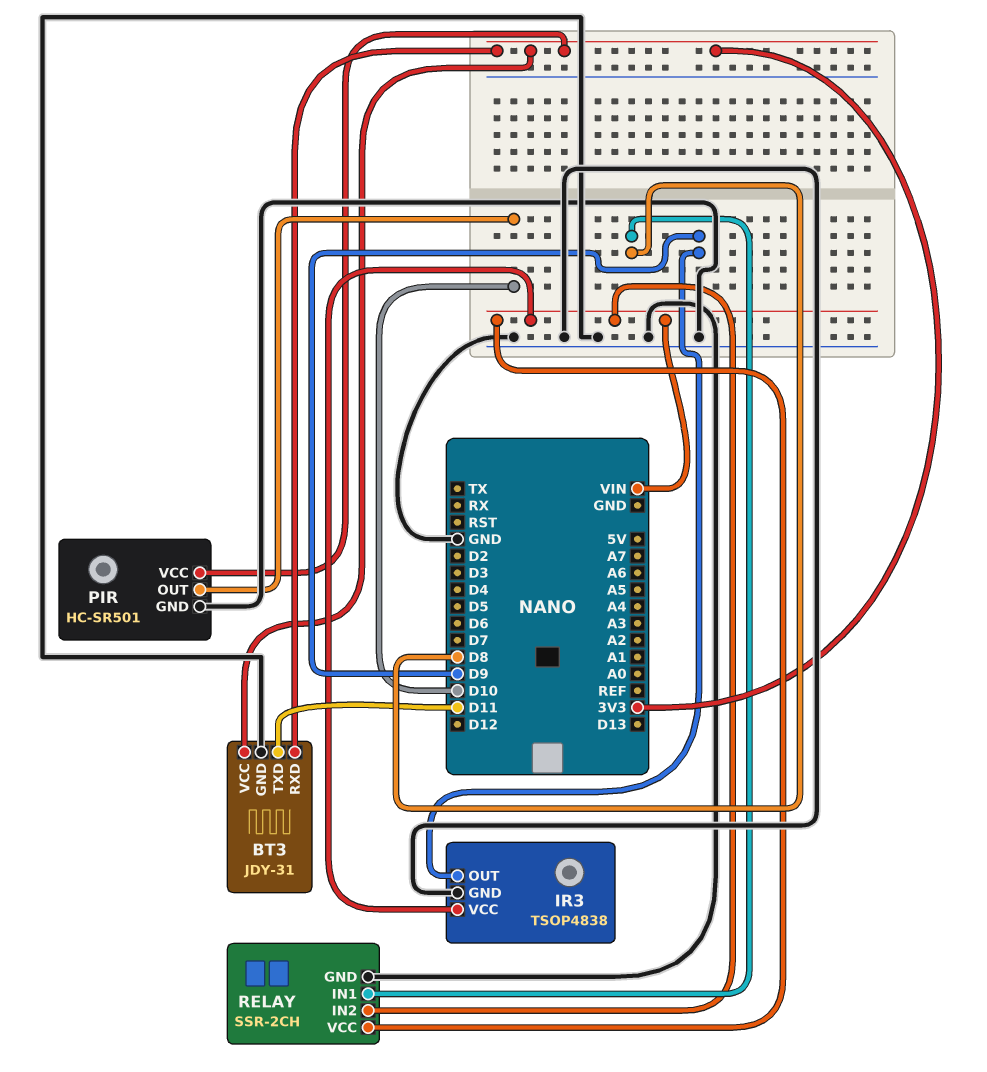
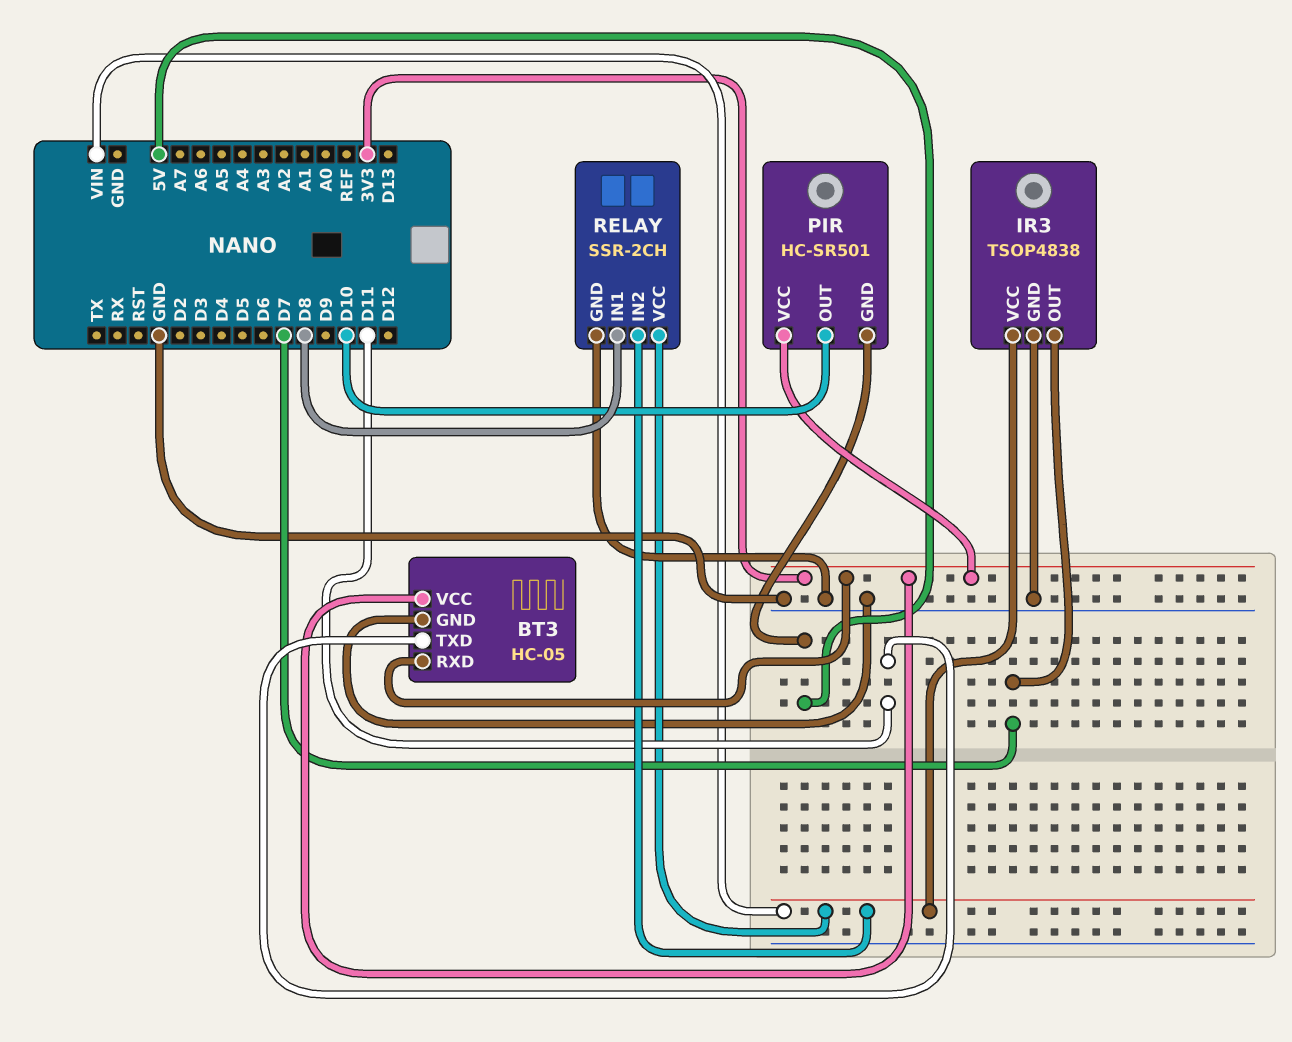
BT3: JDY-31 -> HC-05
IR3 pin OUT: D9 -> D7
PIR pin GND: GND -> 5V

